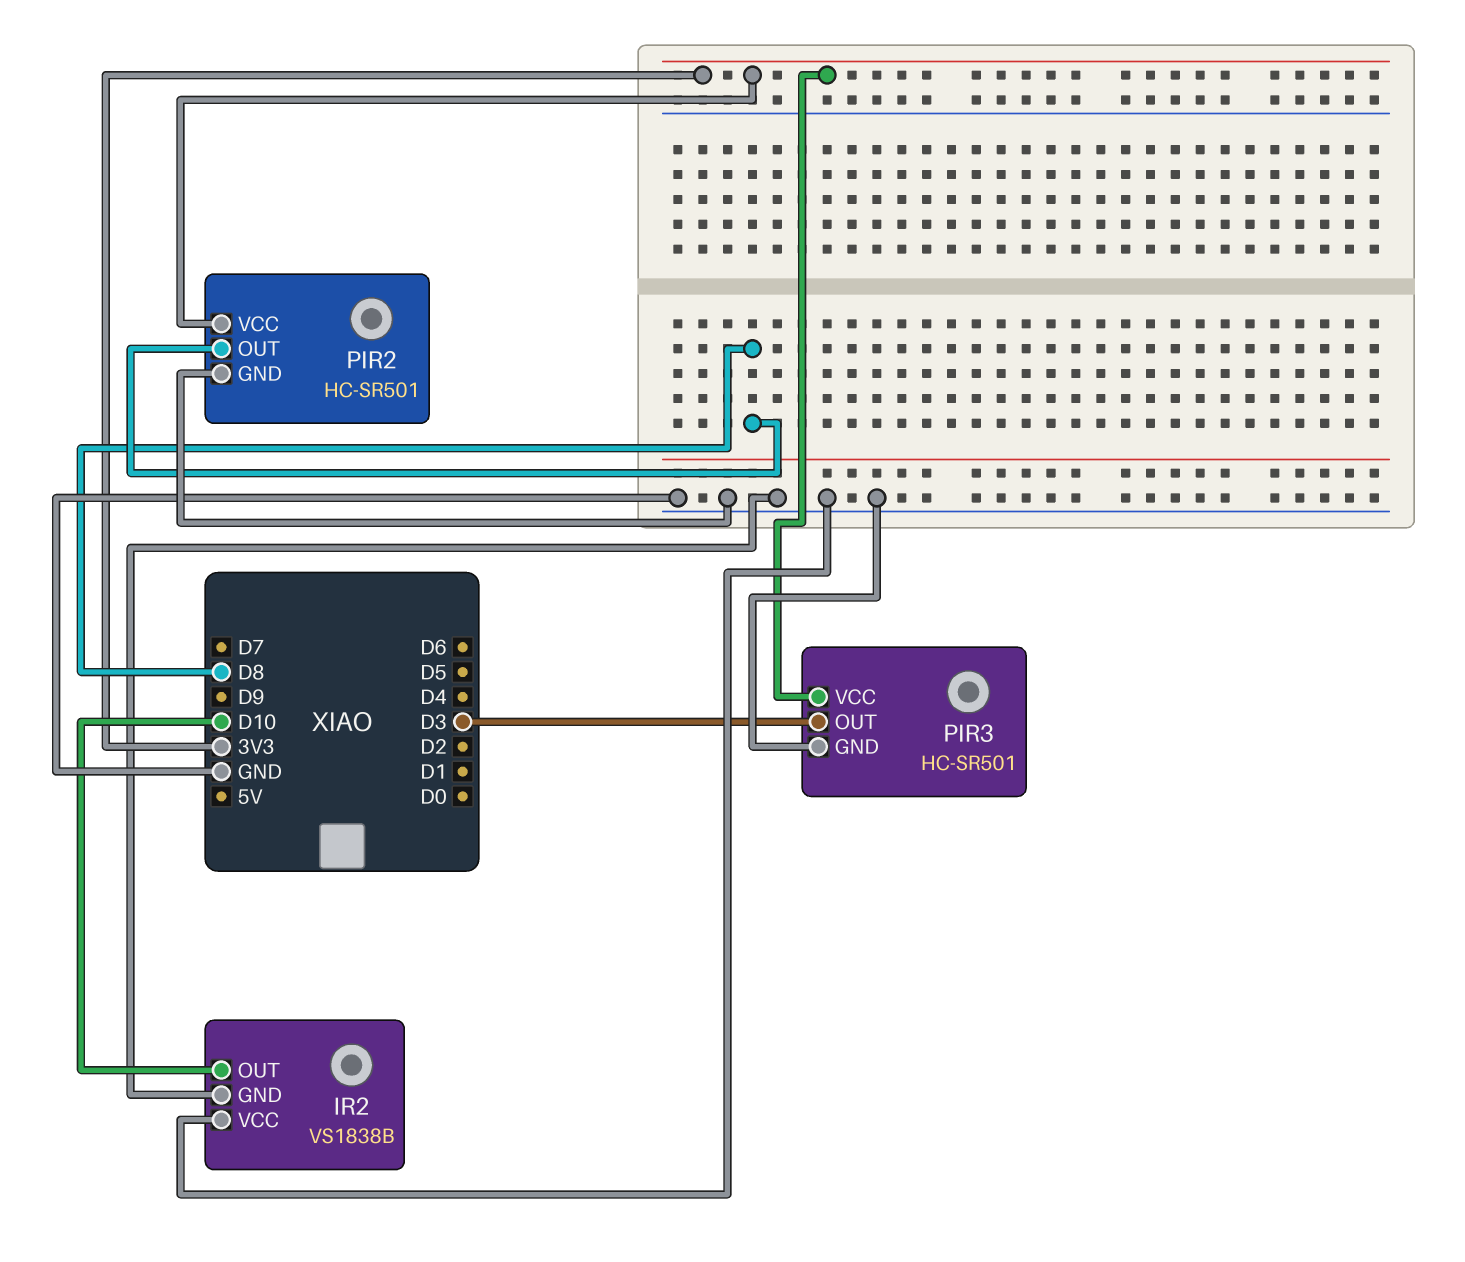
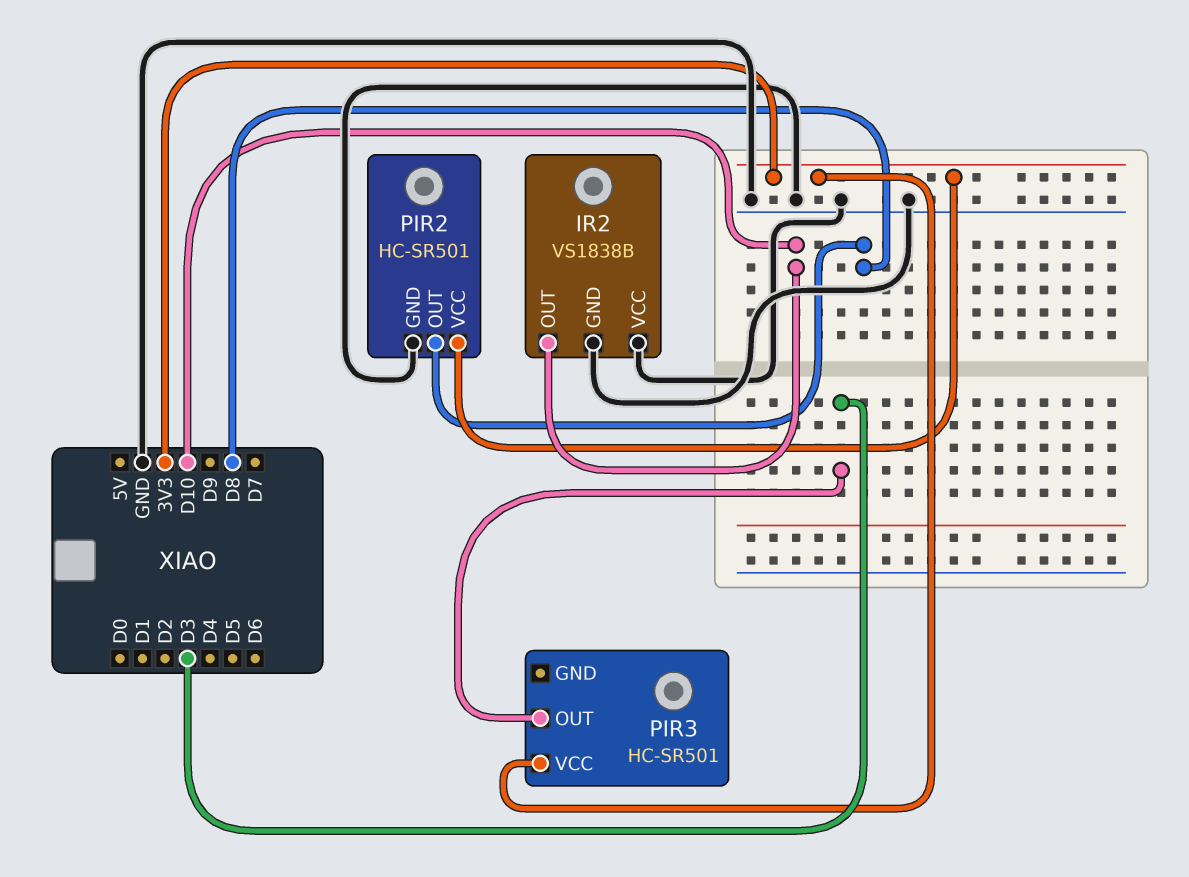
PIR3 pin GND: GND -> none

